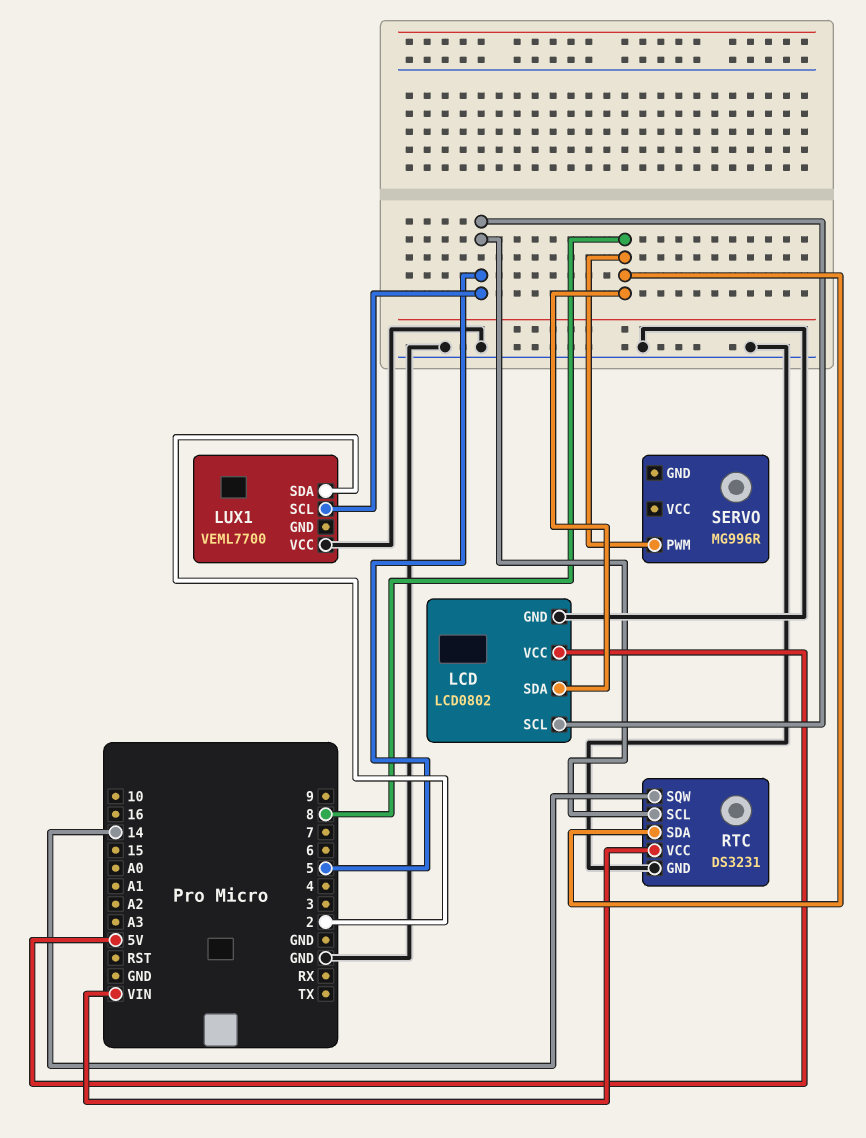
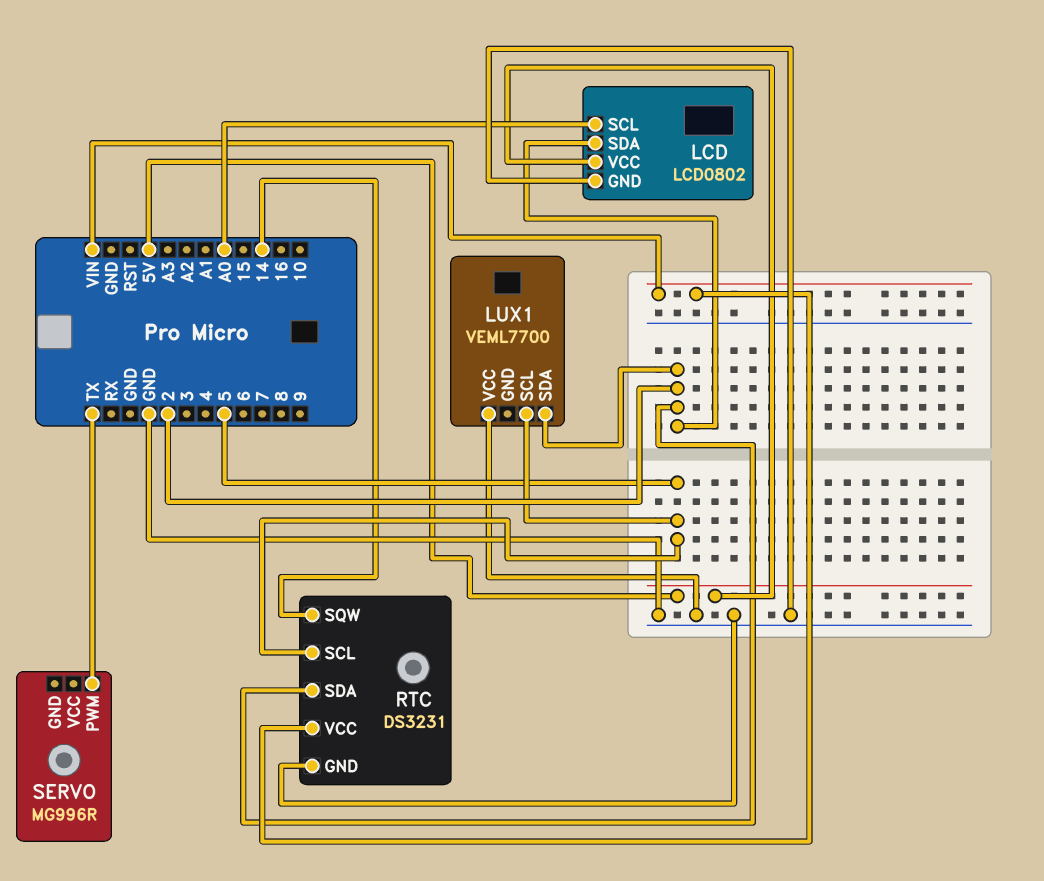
LCD pin SCL: 5 -> A0
LCD pin SDA: 8 -> 2
RTC pin SDA: 8 -> 2
SERVO pin PWM: 8 -> TX

